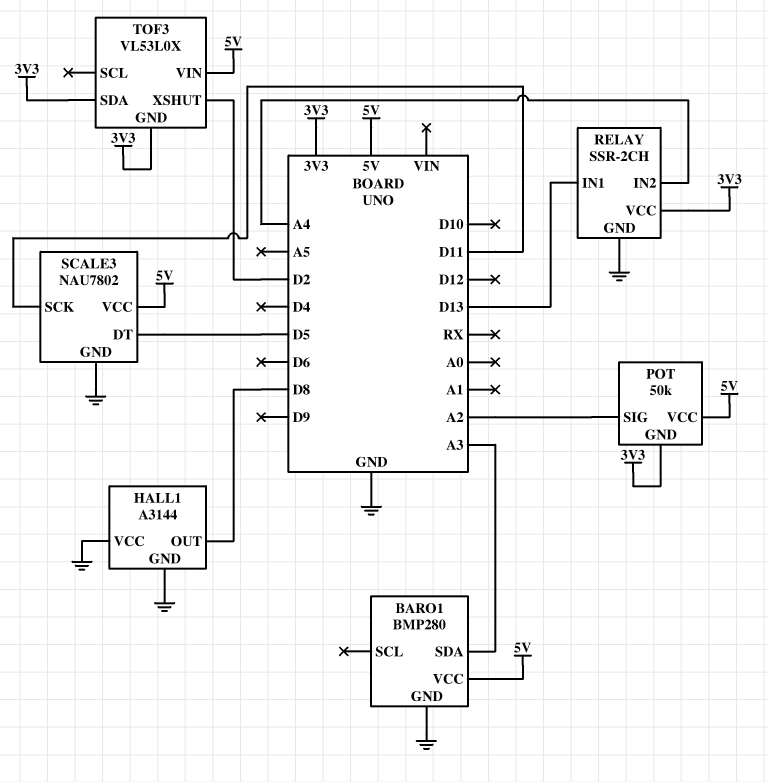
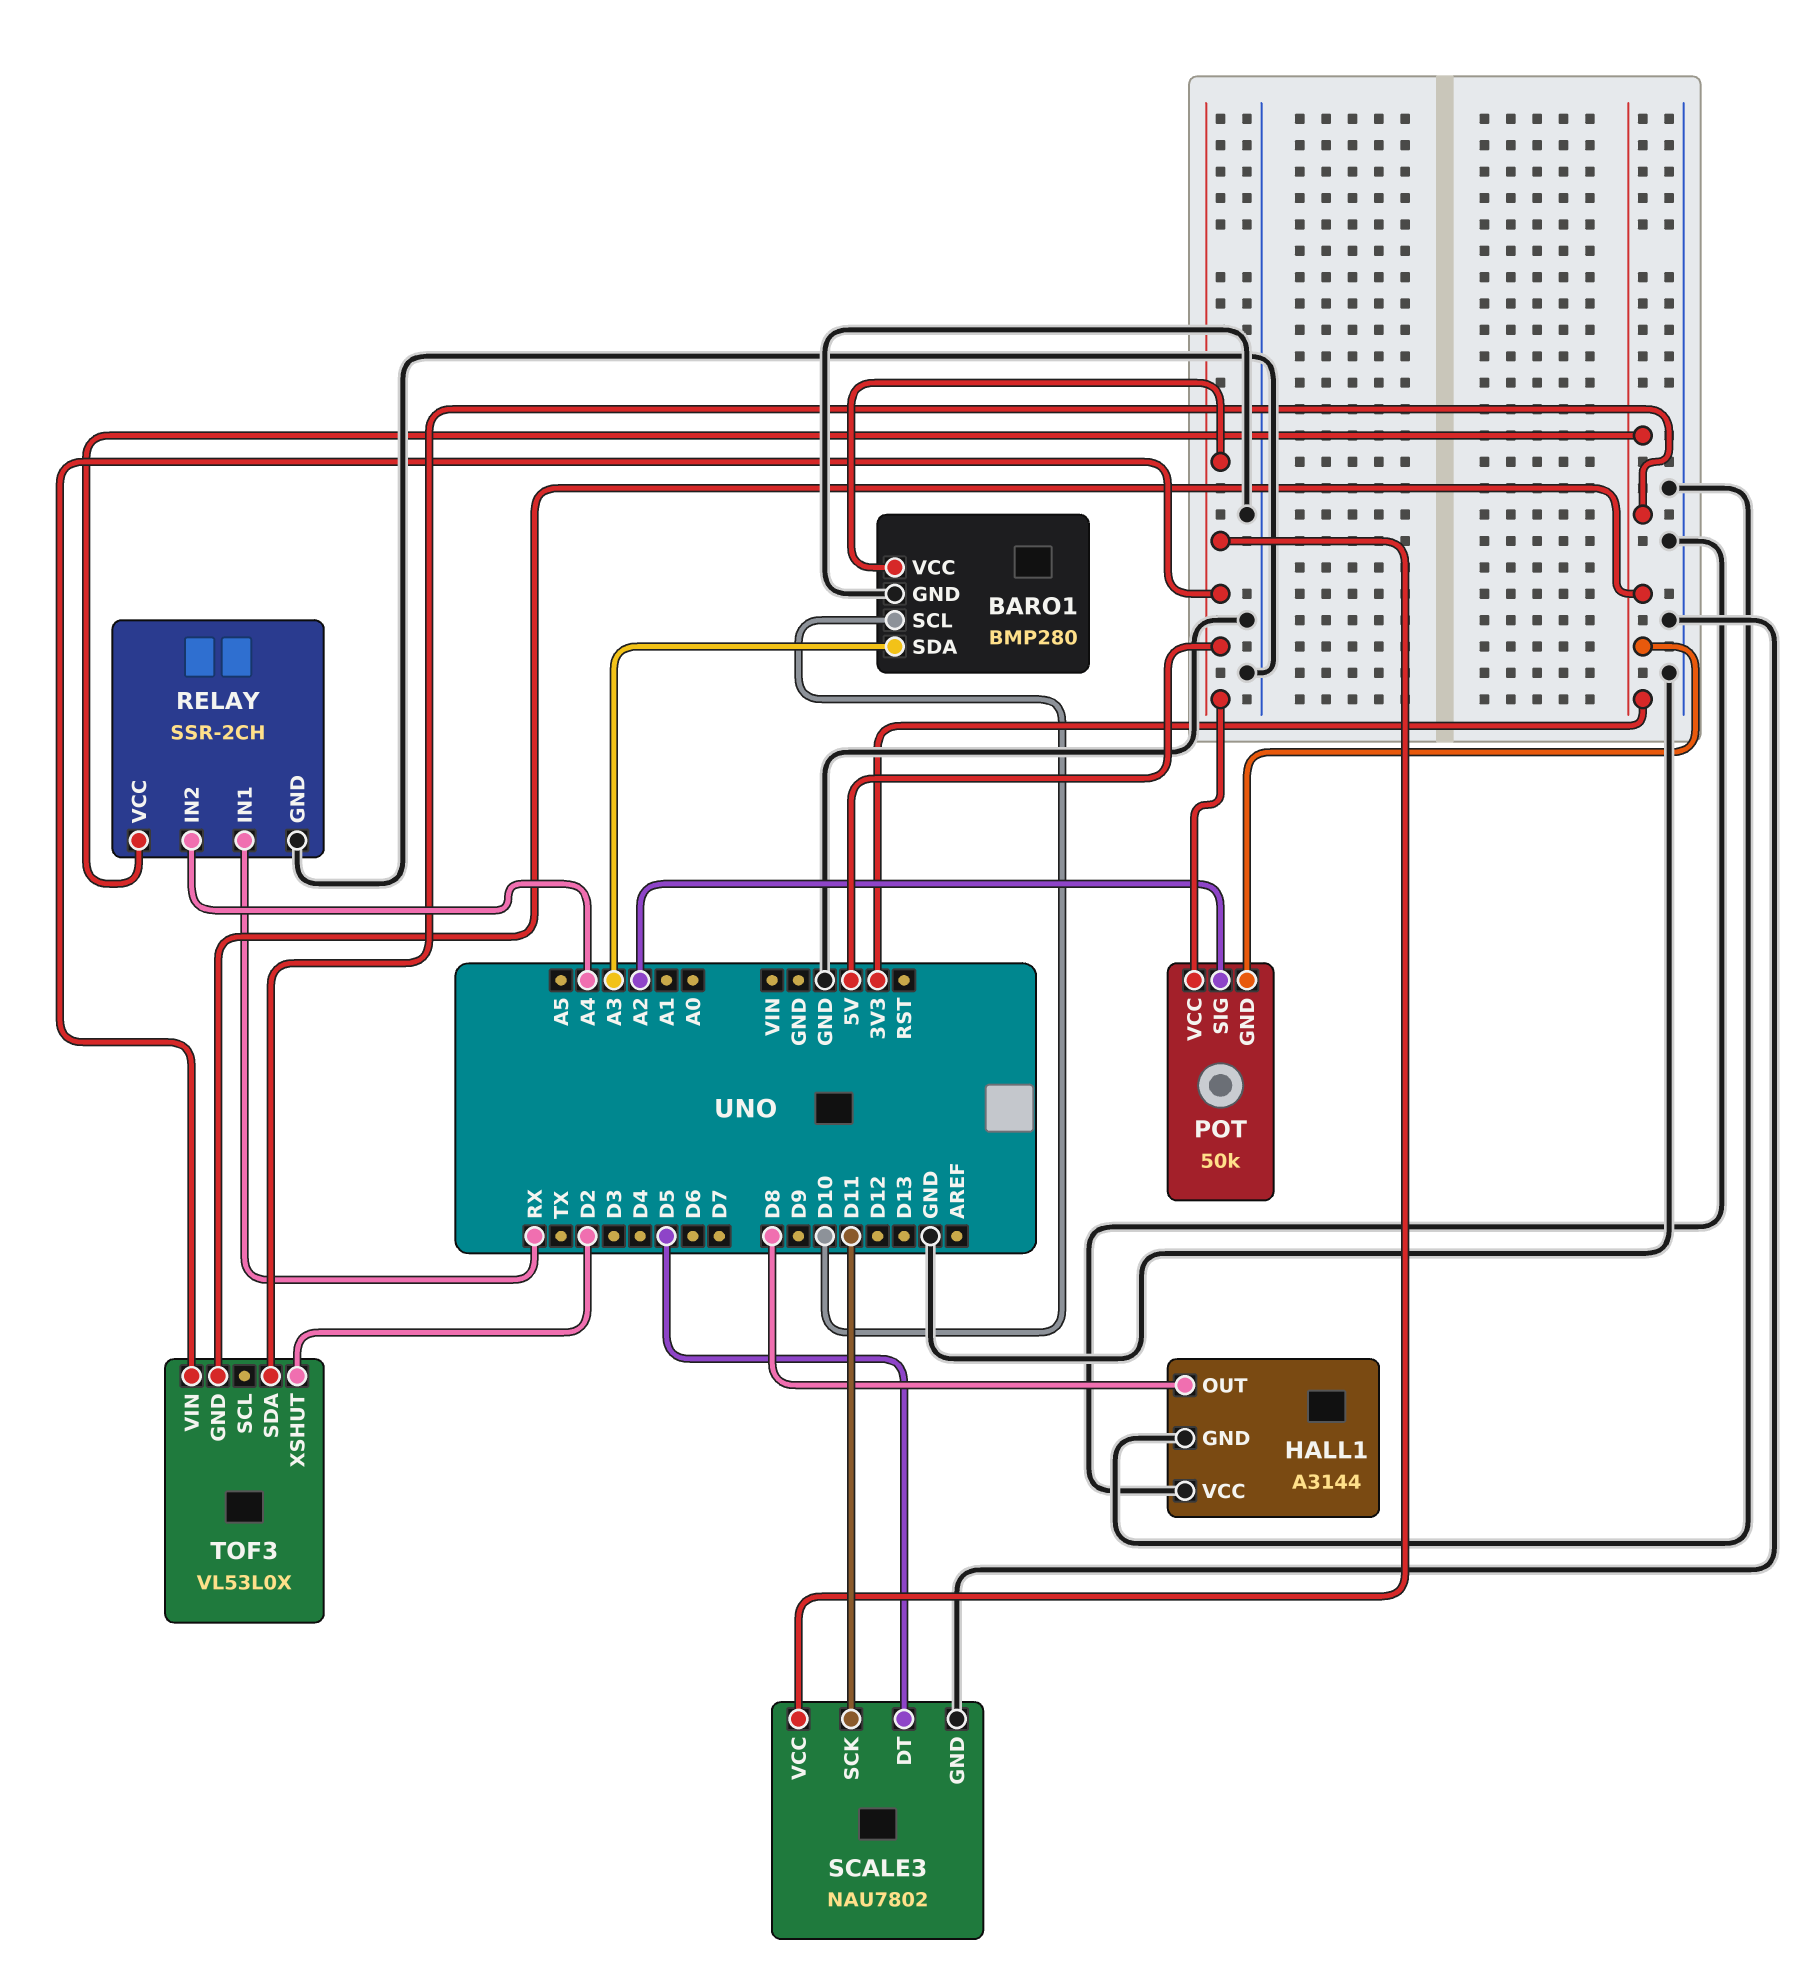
BARO1 pin SCL: none -> D10
RELAY pin IN1: D13 -> RX

